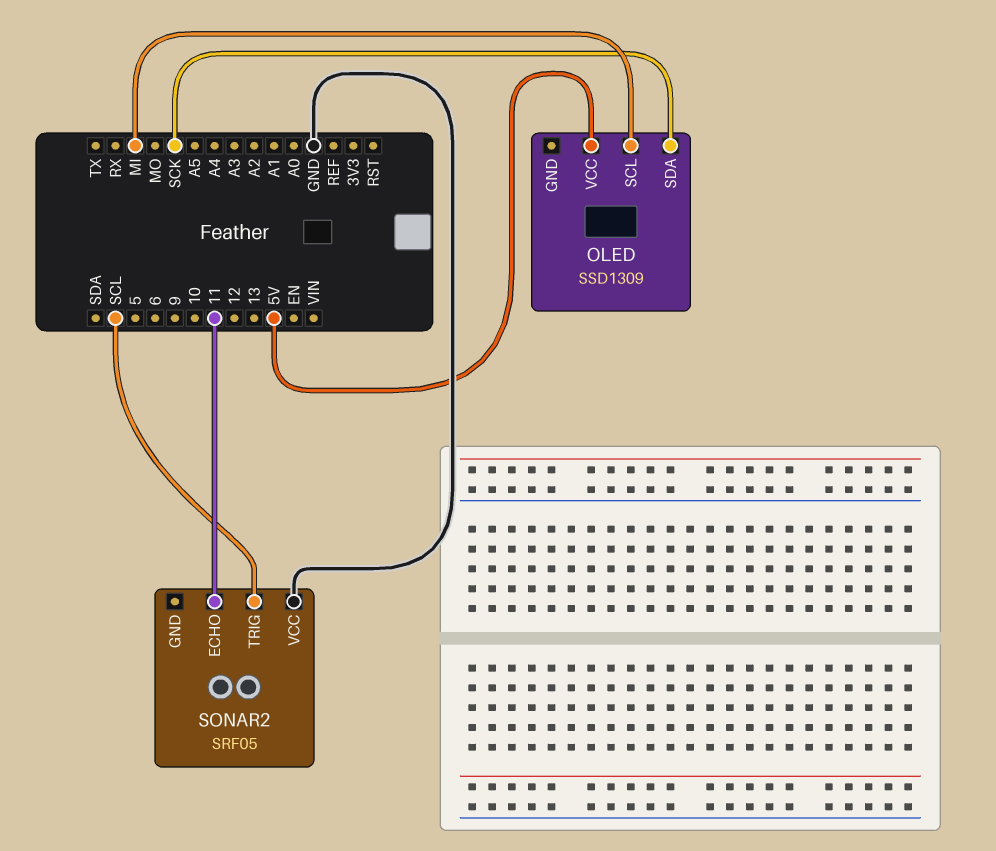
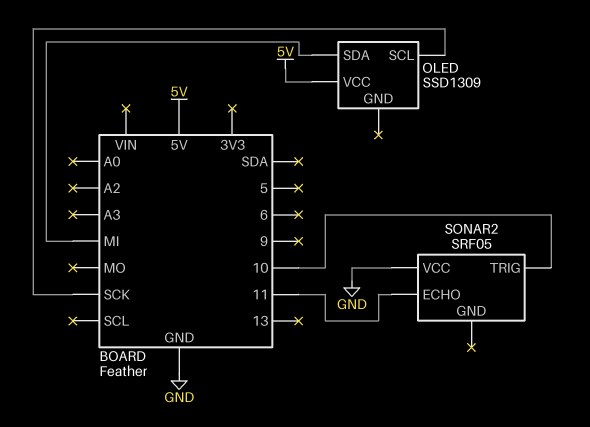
OLED pin SCL: MI -> SCK
OLED pin SDA: SCK -> MI
SONAR2 pin TRIG: SCL -> 10

